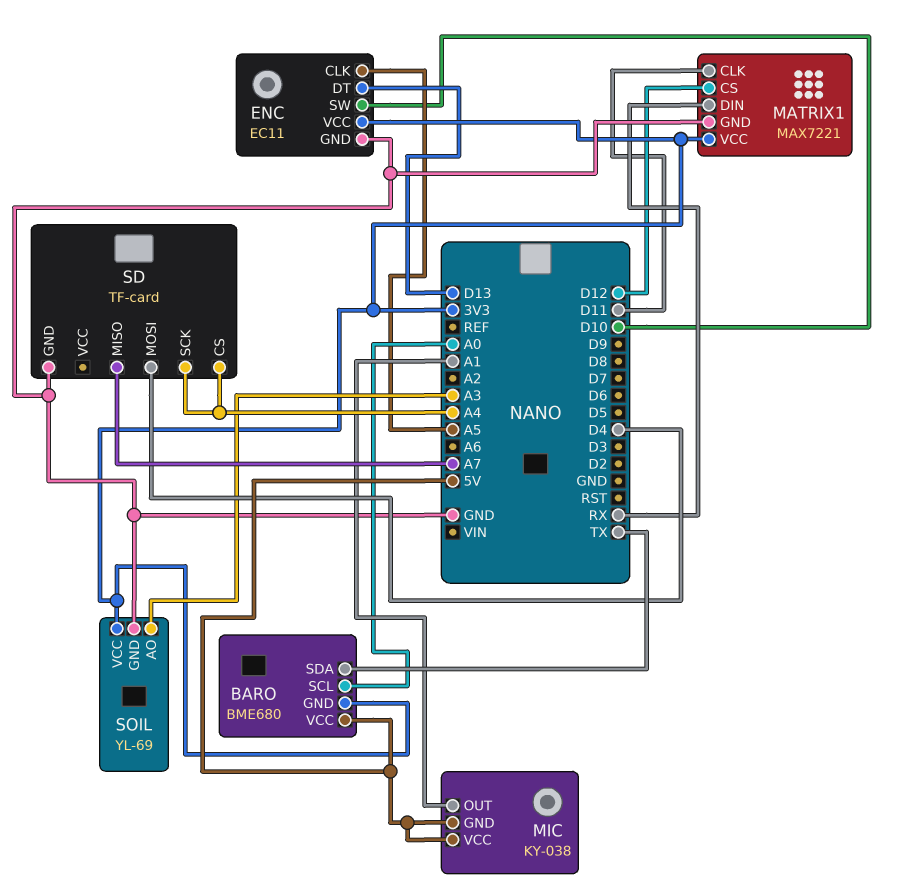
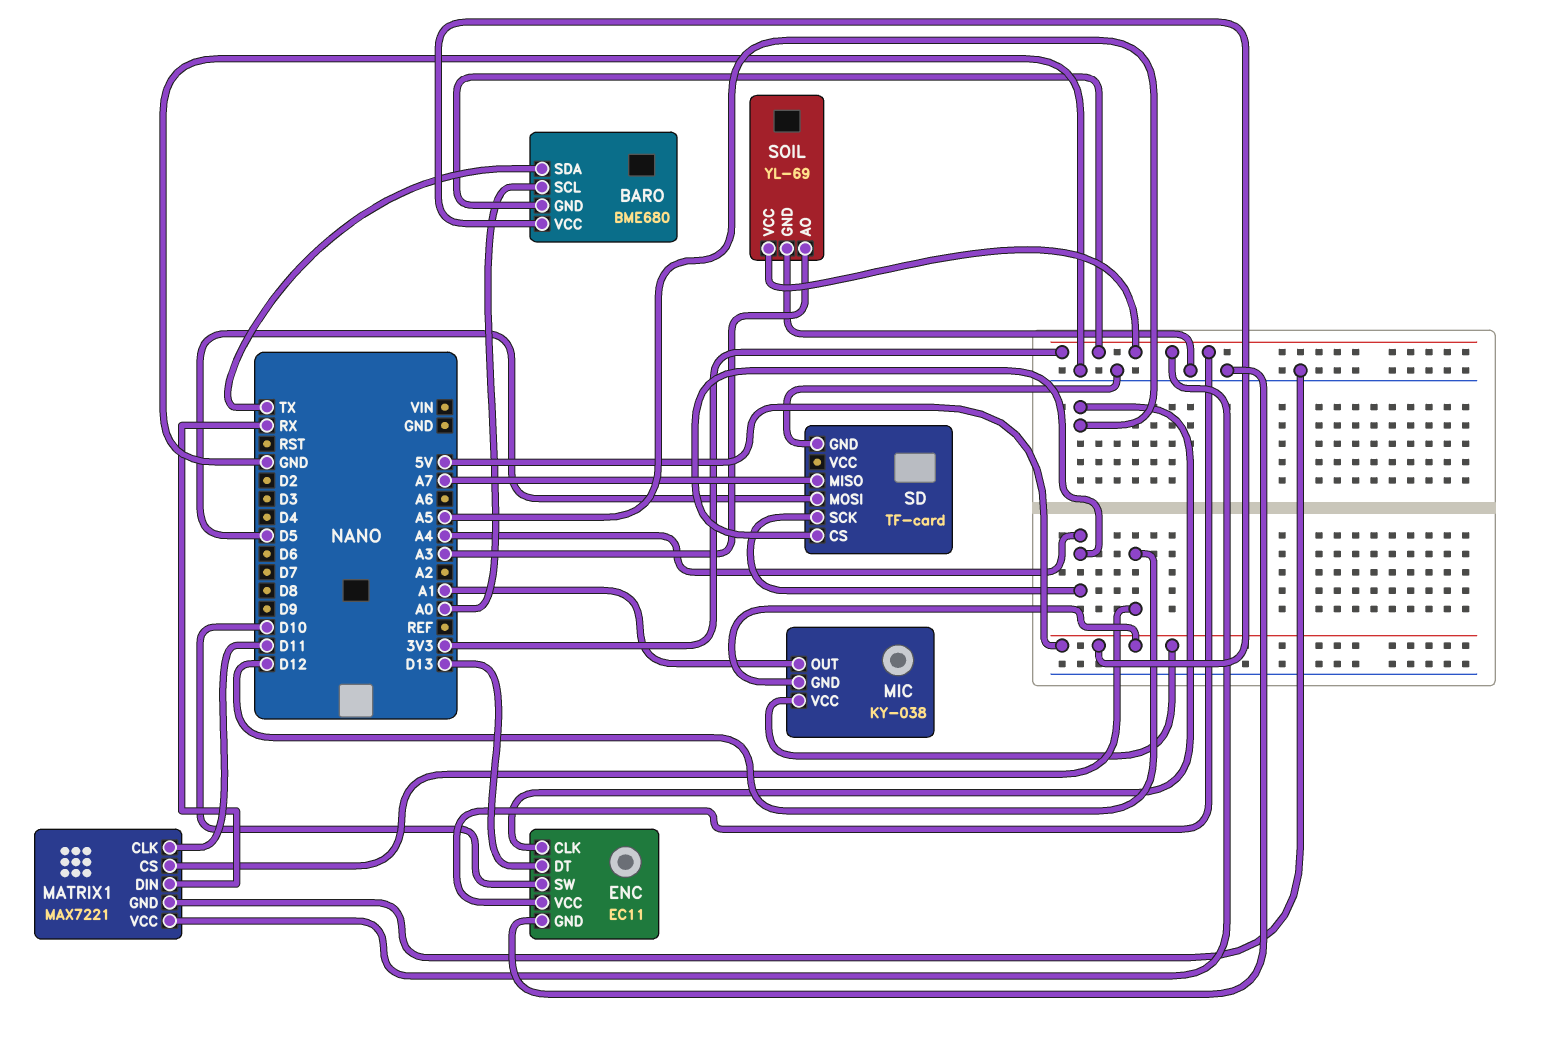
SD pin MOSI: D4 -> D5

